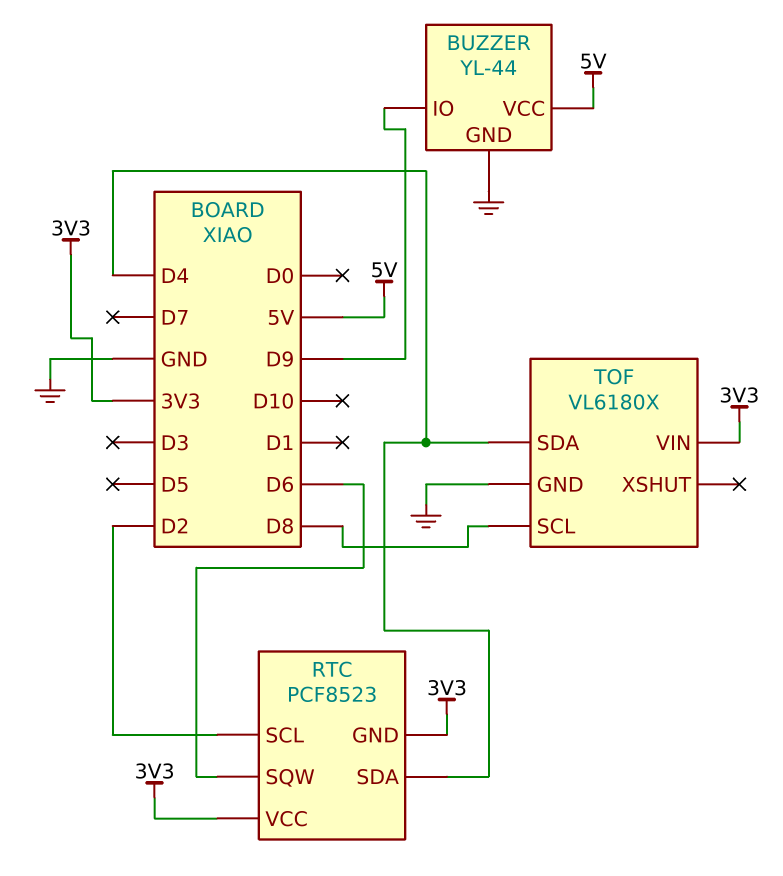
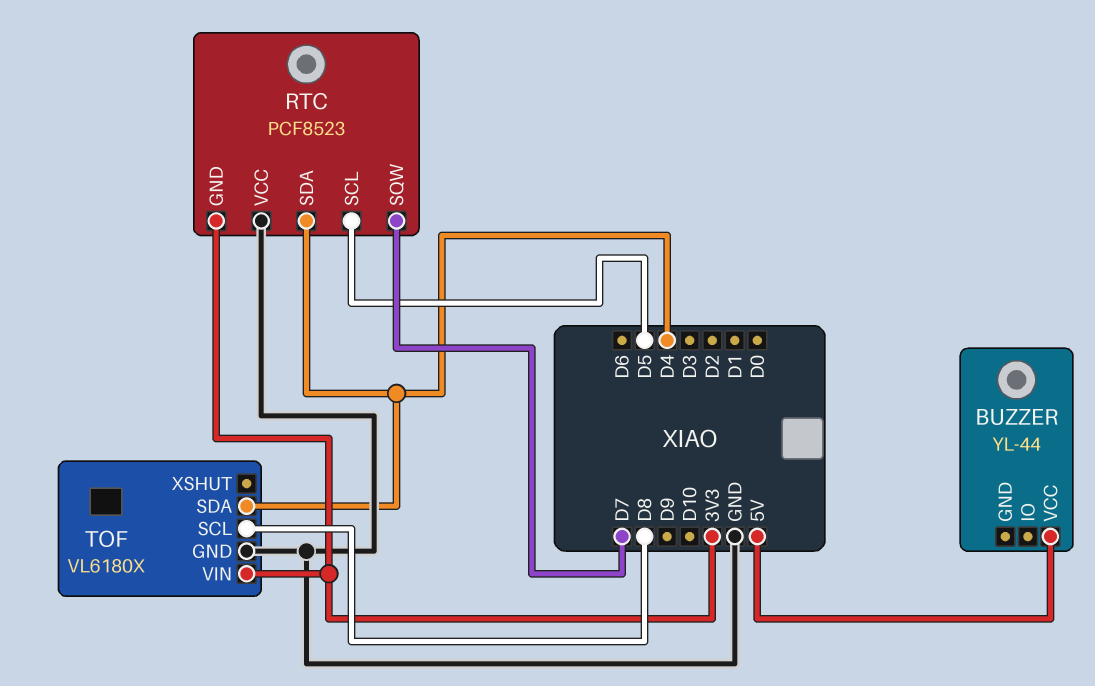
BUZZER pin GND: GND -> none
BUZZER pin IO: D9 -> none
RTC pin SCL: D2 -> D5
RTC pin SQW: D6 -> D7
RTC pin VCC: 3V3 -> GND

